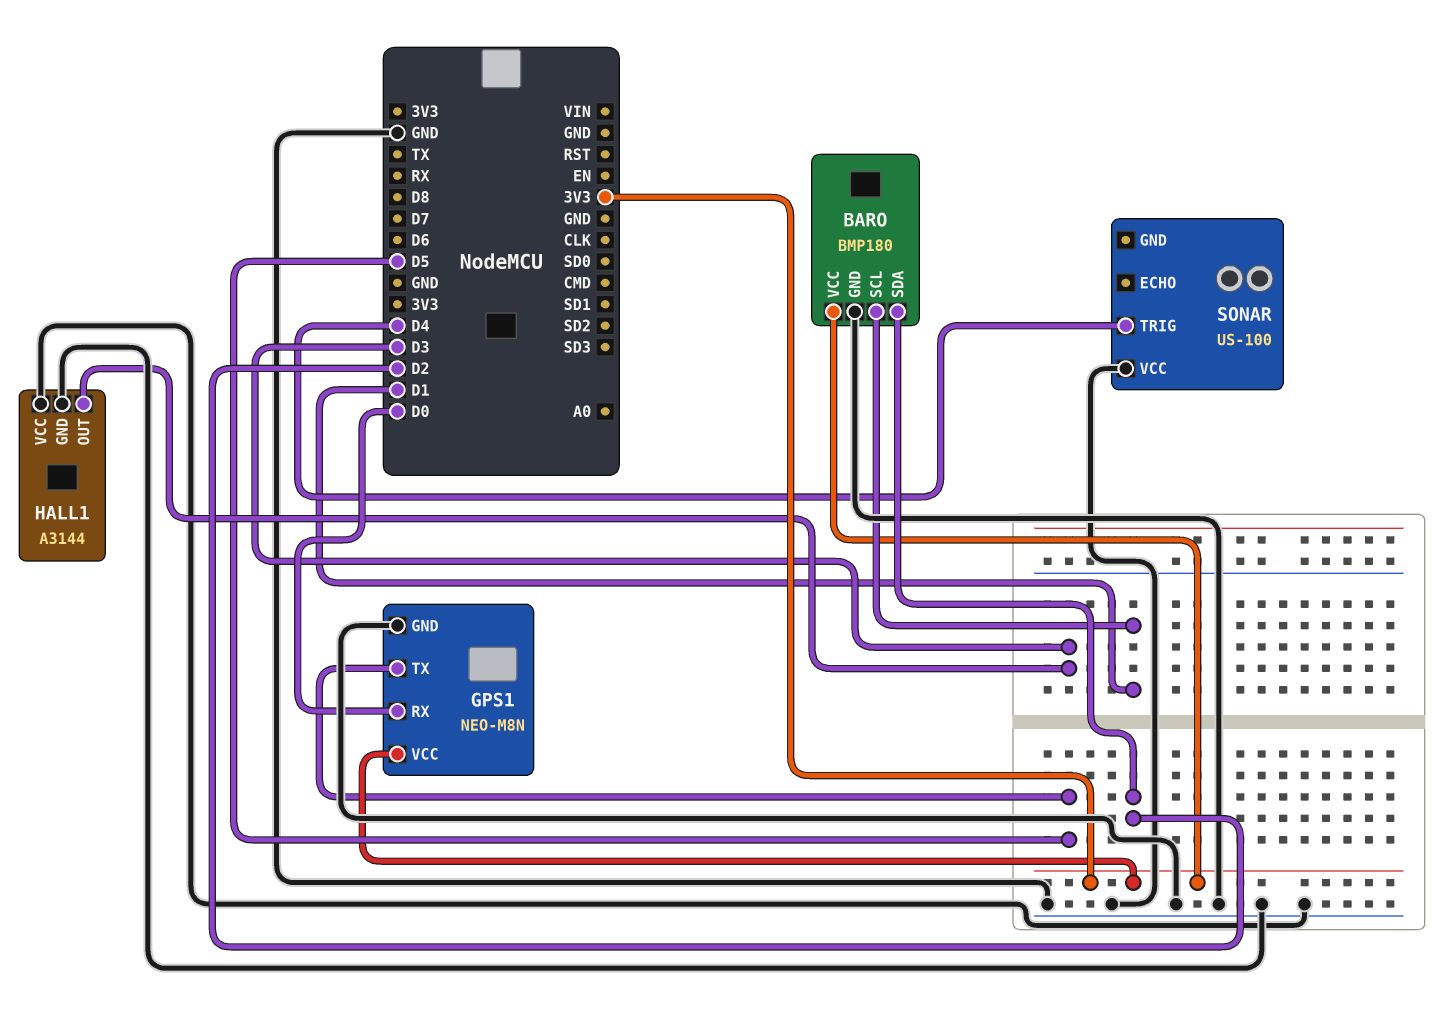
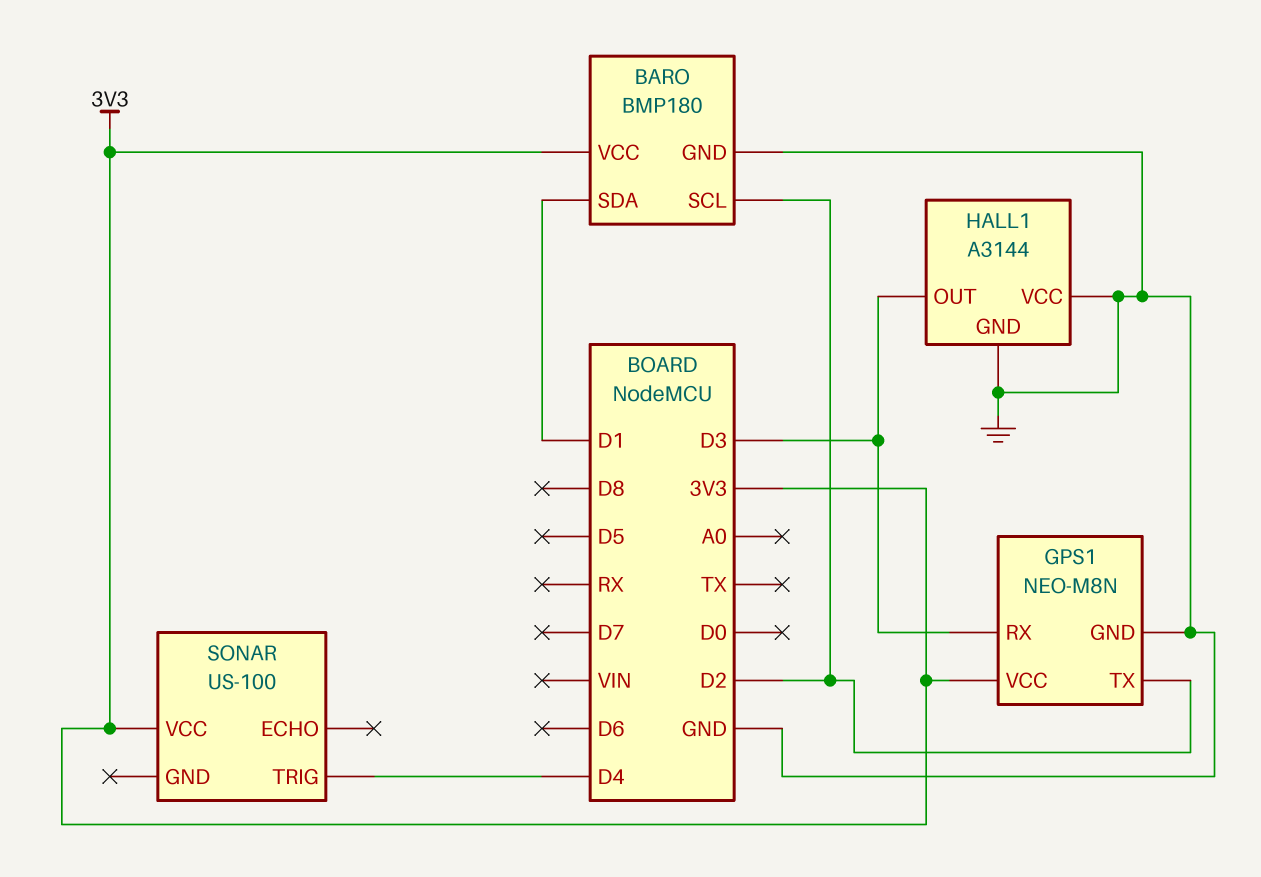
BARO pin SCL: D1 -> D2
BARO pin SDA: D2 -> D1
GPS1 pin RX: D0 -> D3
GPS1 pin TX: D5 -> D2
SONAR pin VCC: GND -> 3V3

